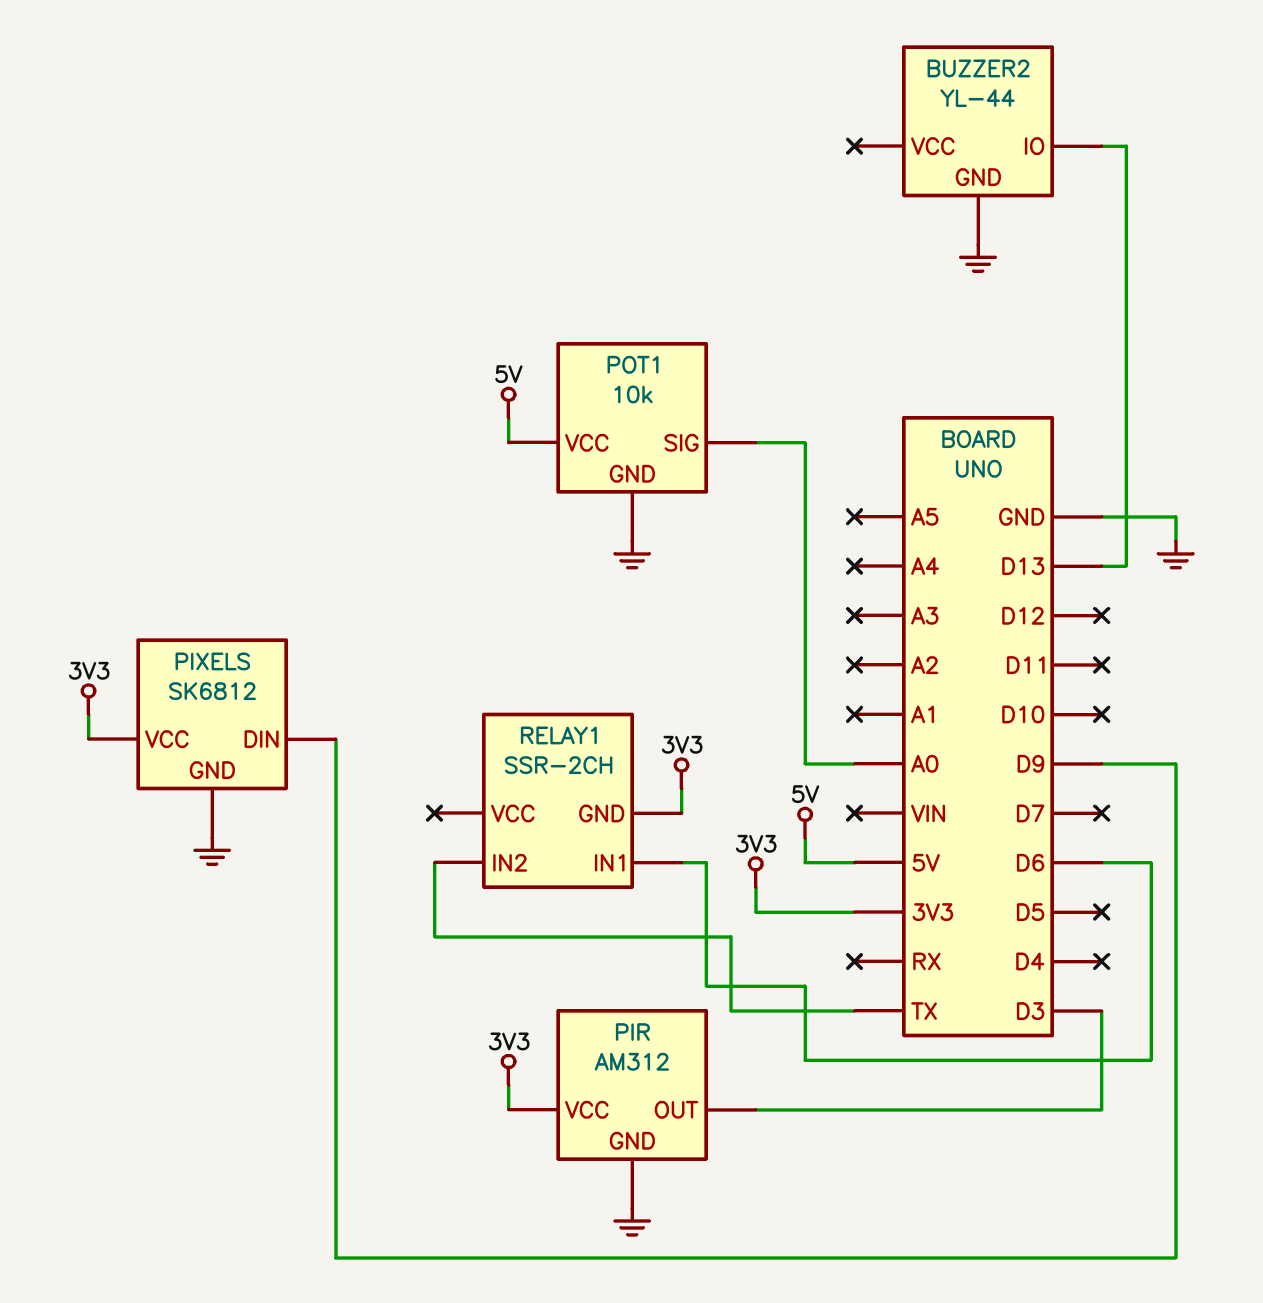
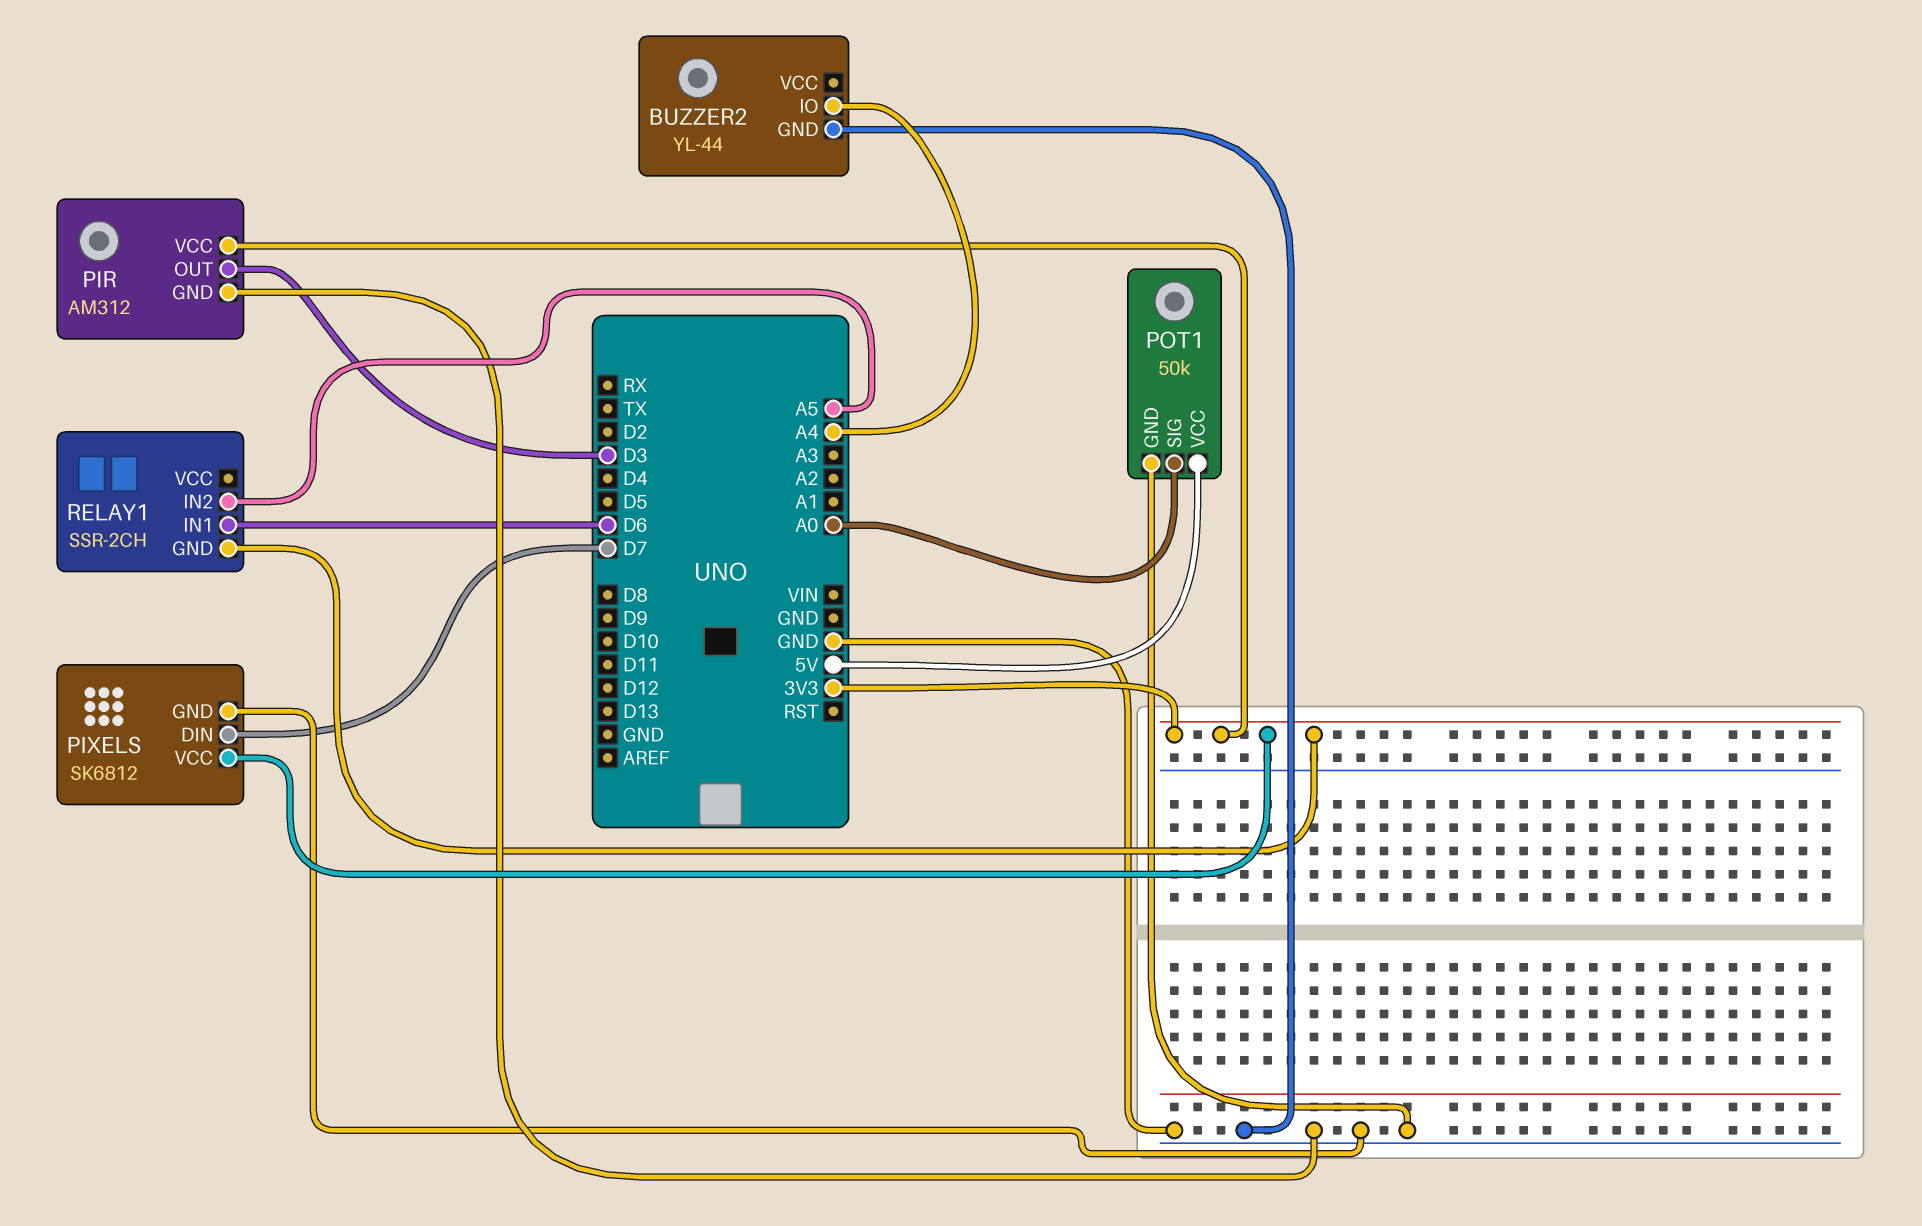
BUZZER2 pin IO: D13 -> A4
PIXELS pin DIN: D9 -> D7
POT1: 10k -> 50k
RELAY1 pin IN2: TX -> A5

